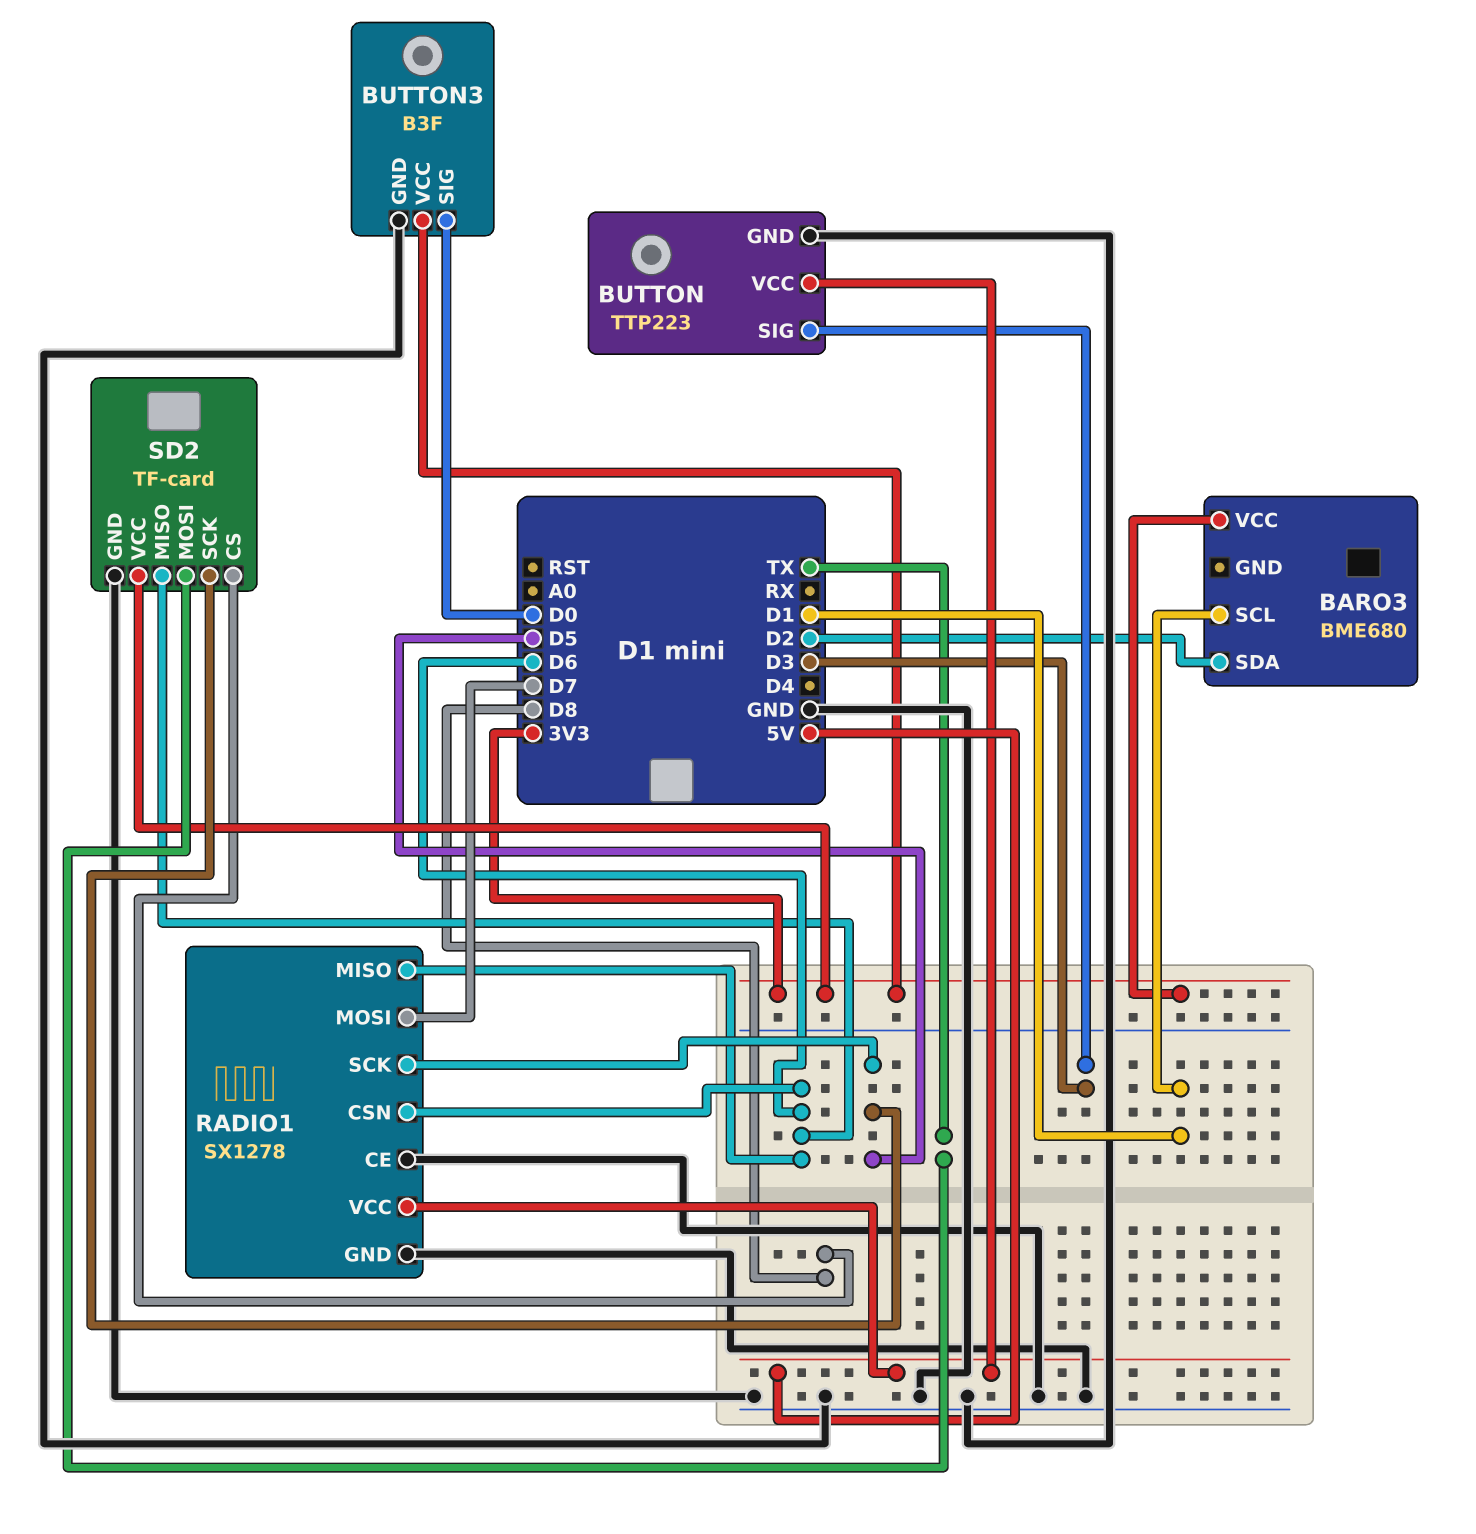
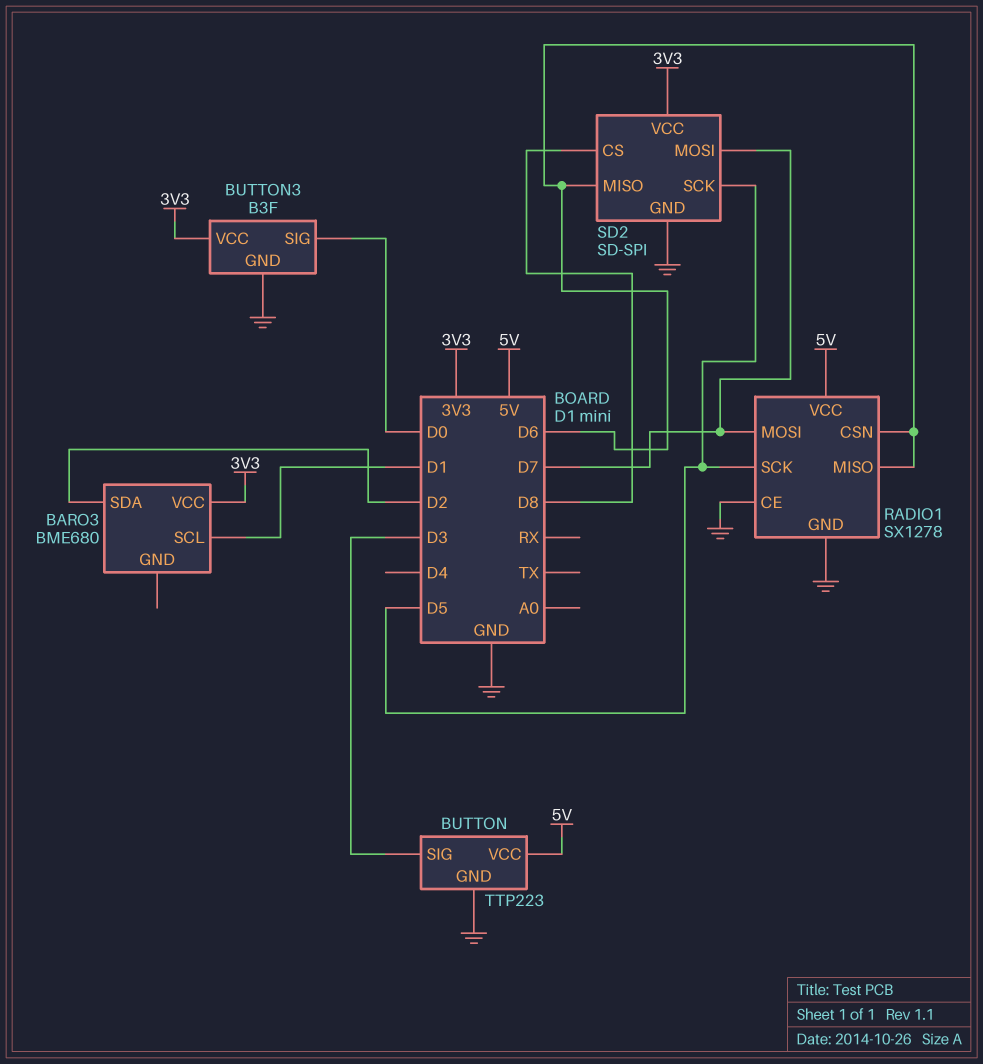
SD2: TF-card -> SD-SPI
SD2 pin MOSI: TX -> D7

